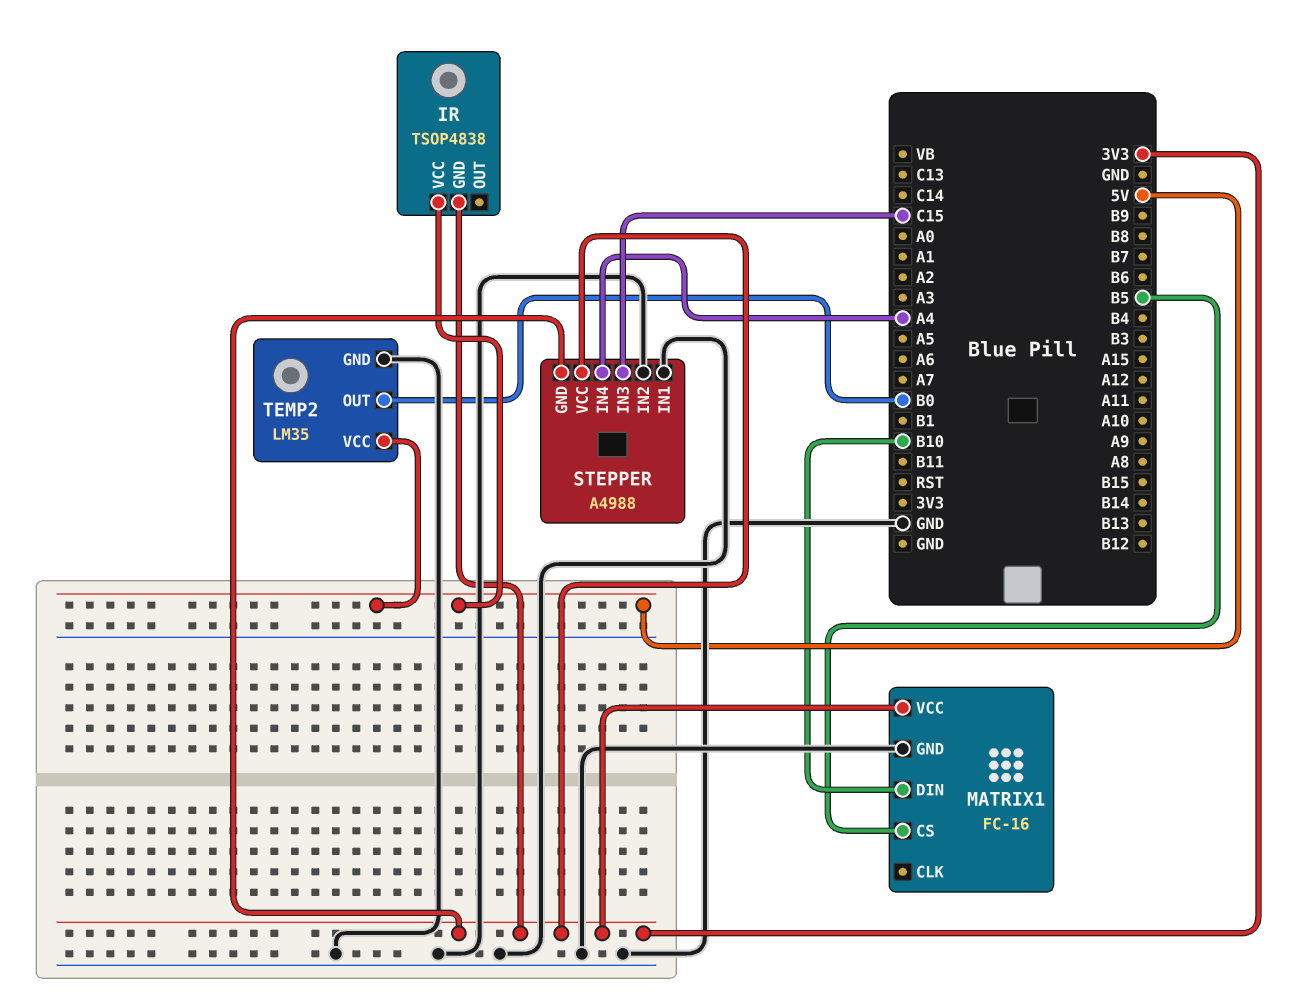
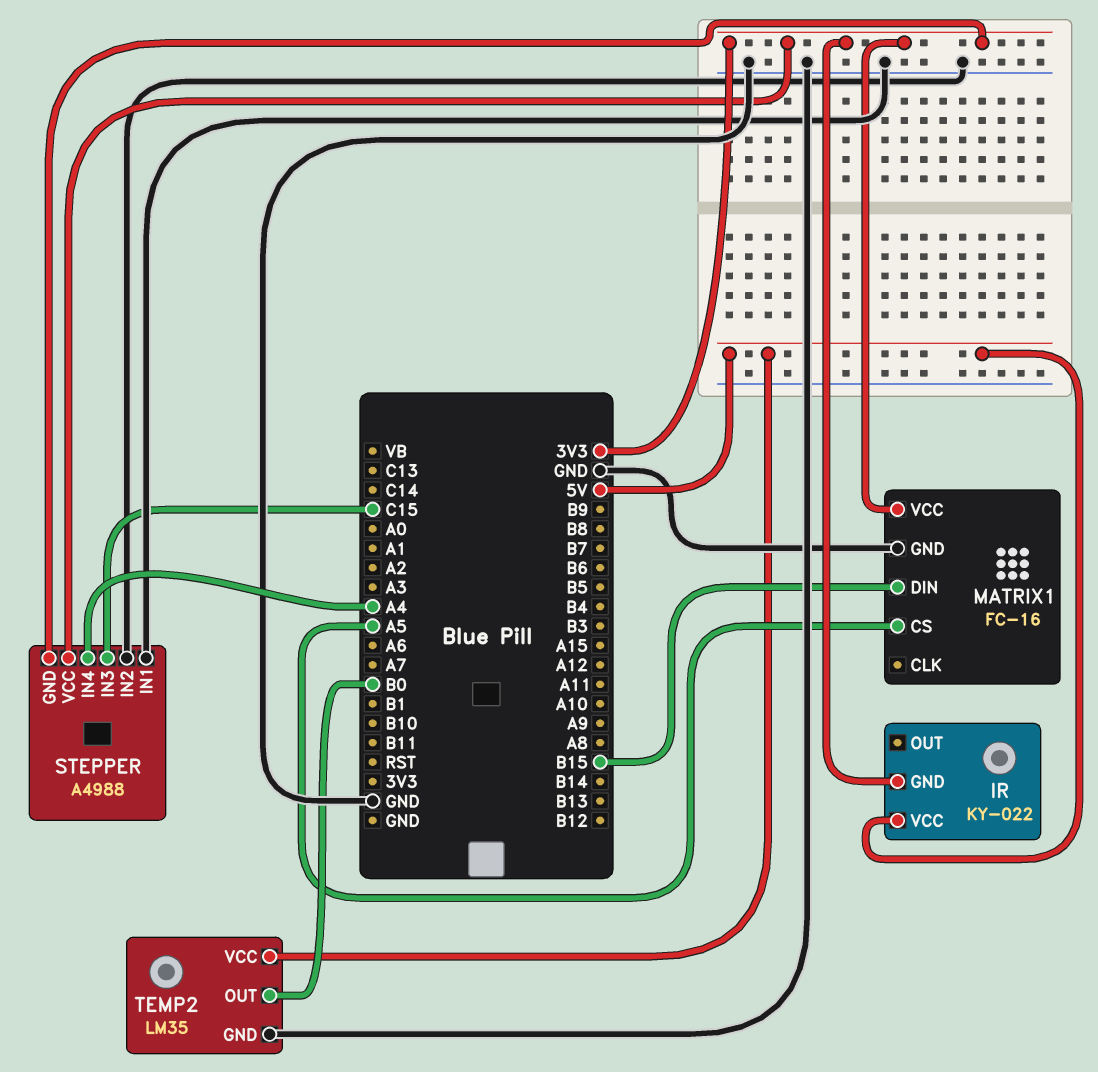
IR: TSOP4838 -> KY-022
MATRIX1 pin CS: B5 -> A5
MATRIX1 pin DIN: B10 -> B15

